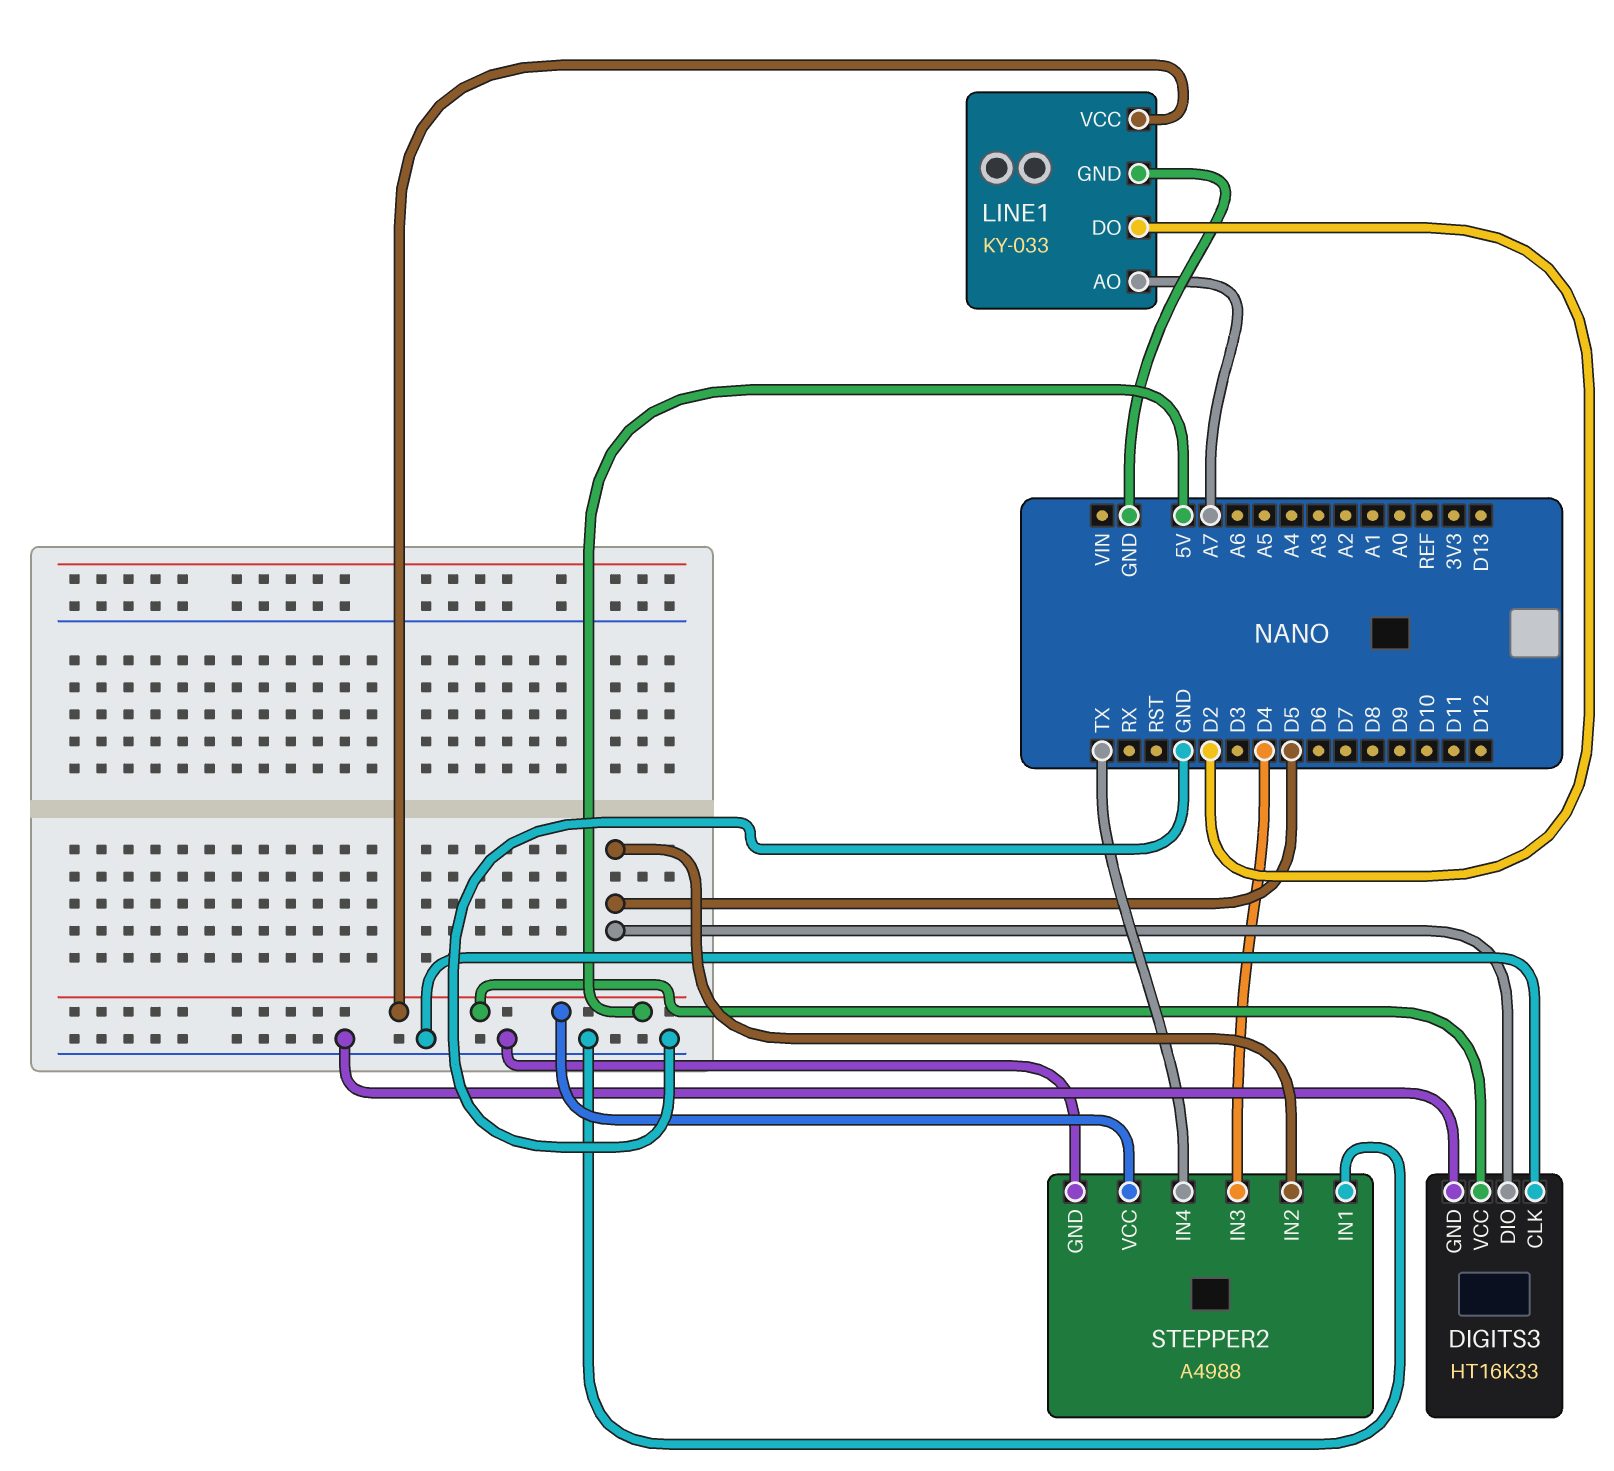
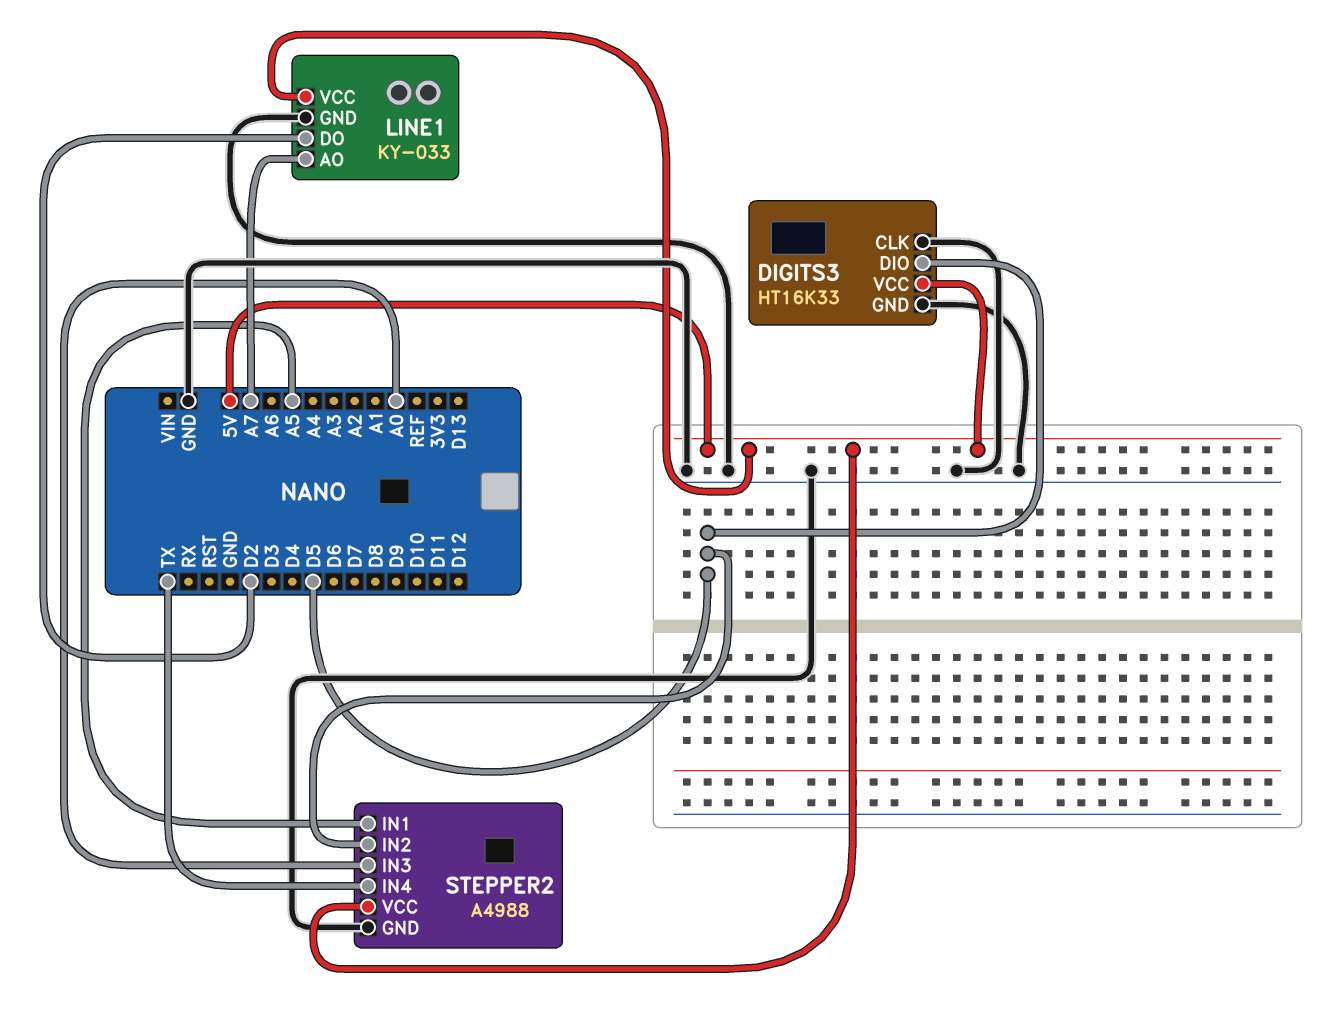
STEPPER2 pin IN1: GND -> A5
STEPPER2 pin IN3: D4 -> A0

